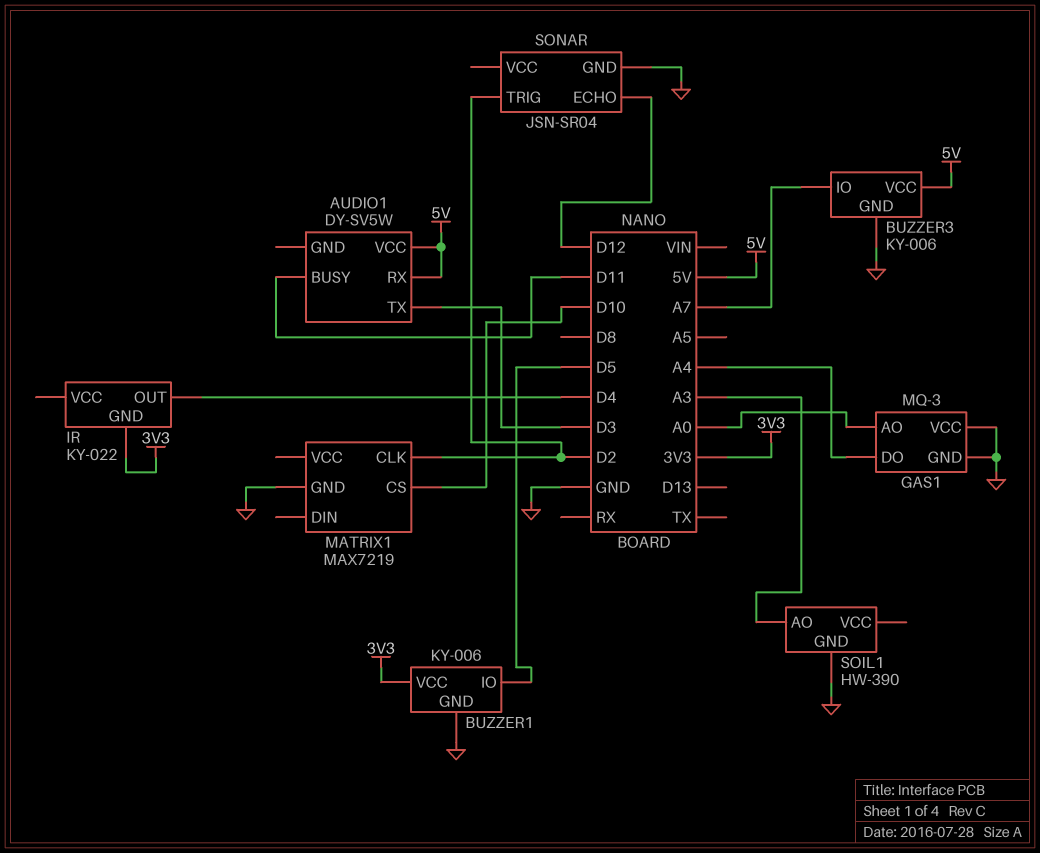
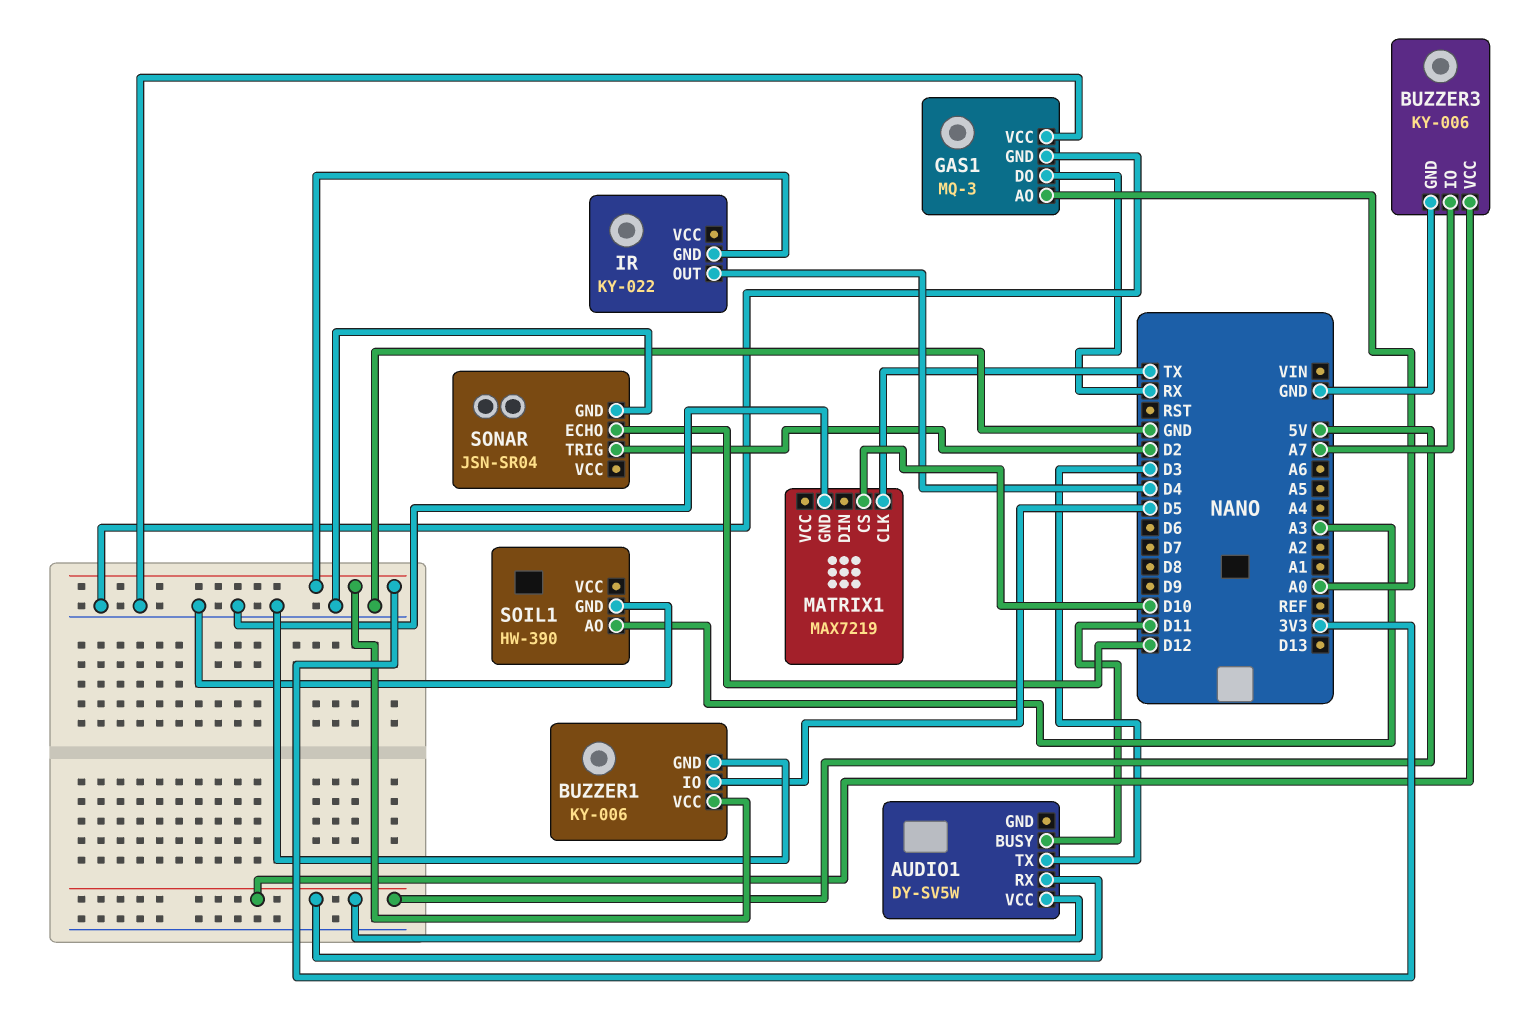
GAS1 pin DO: A4 -> RX
MATRIX1 pin CLK: D2 -> TX

